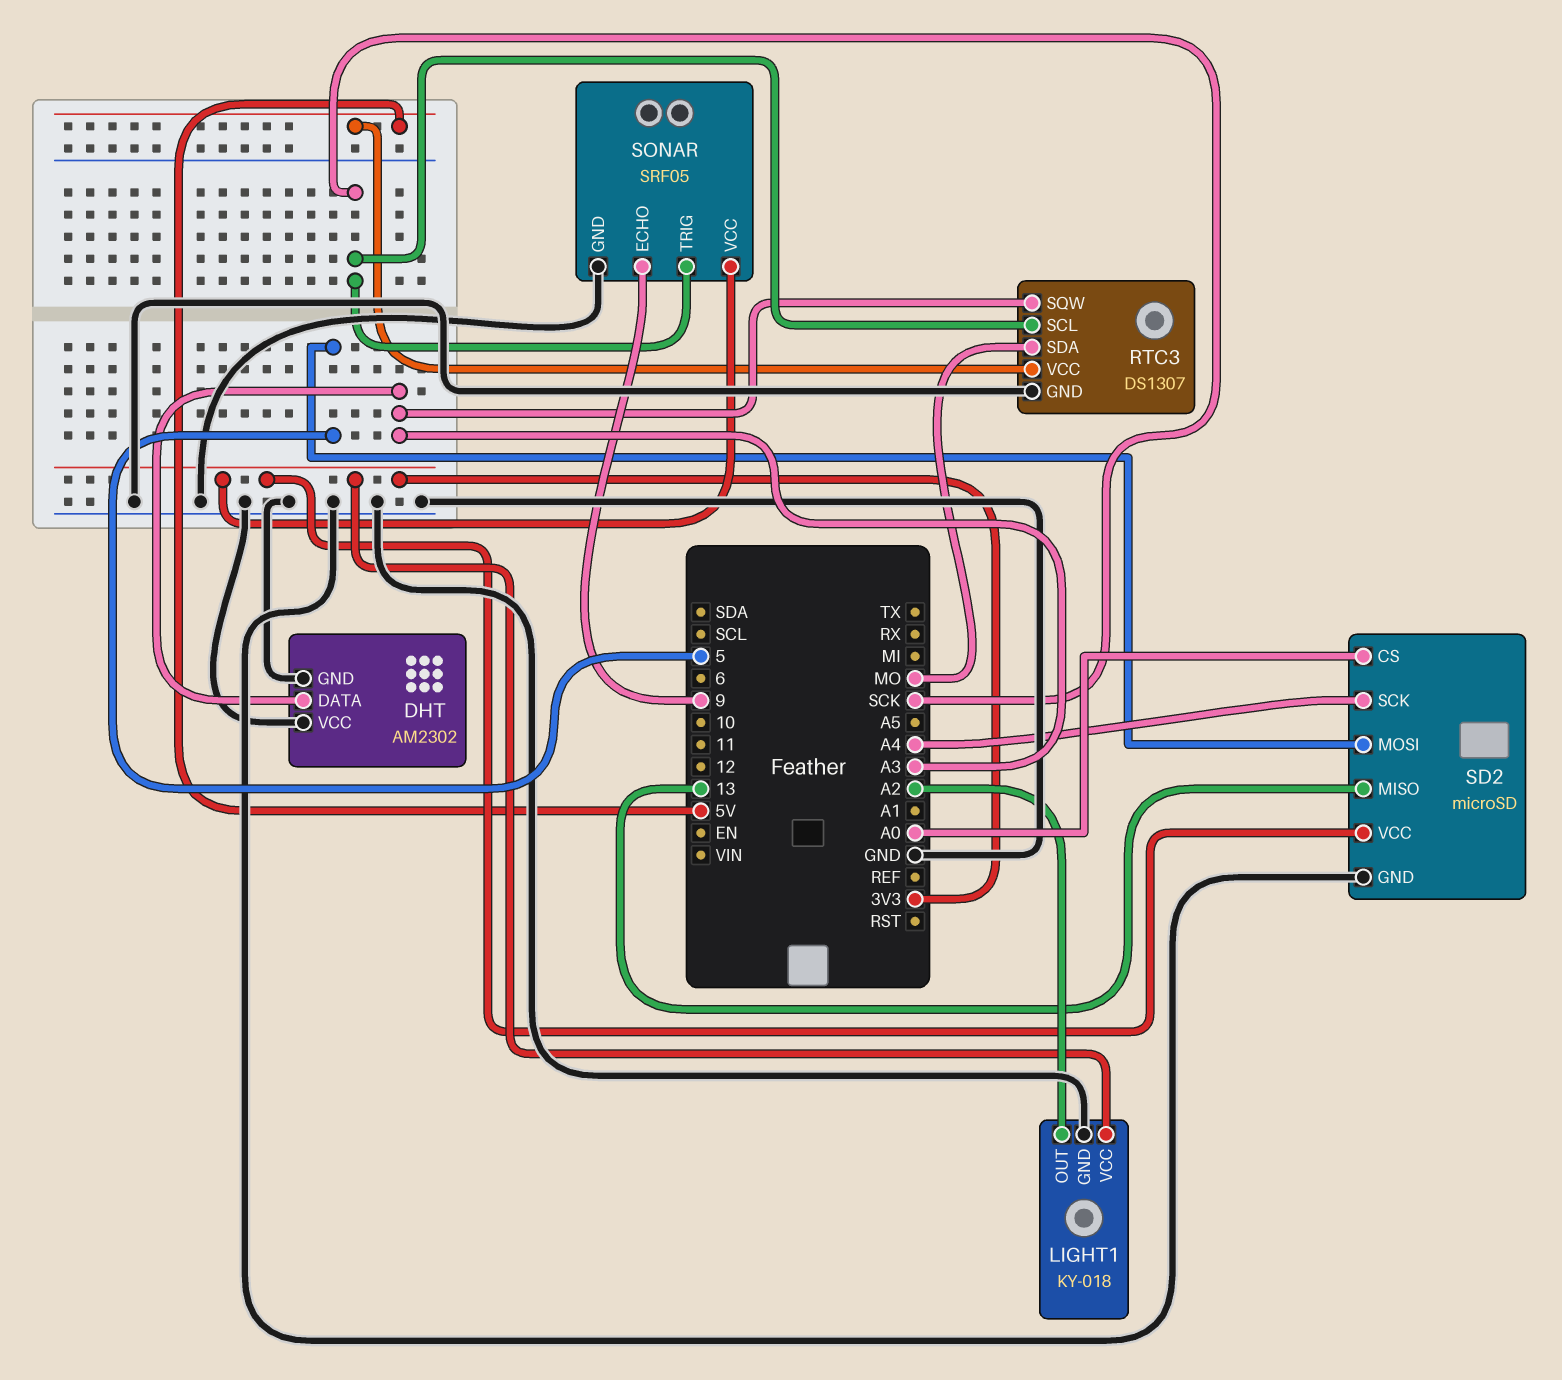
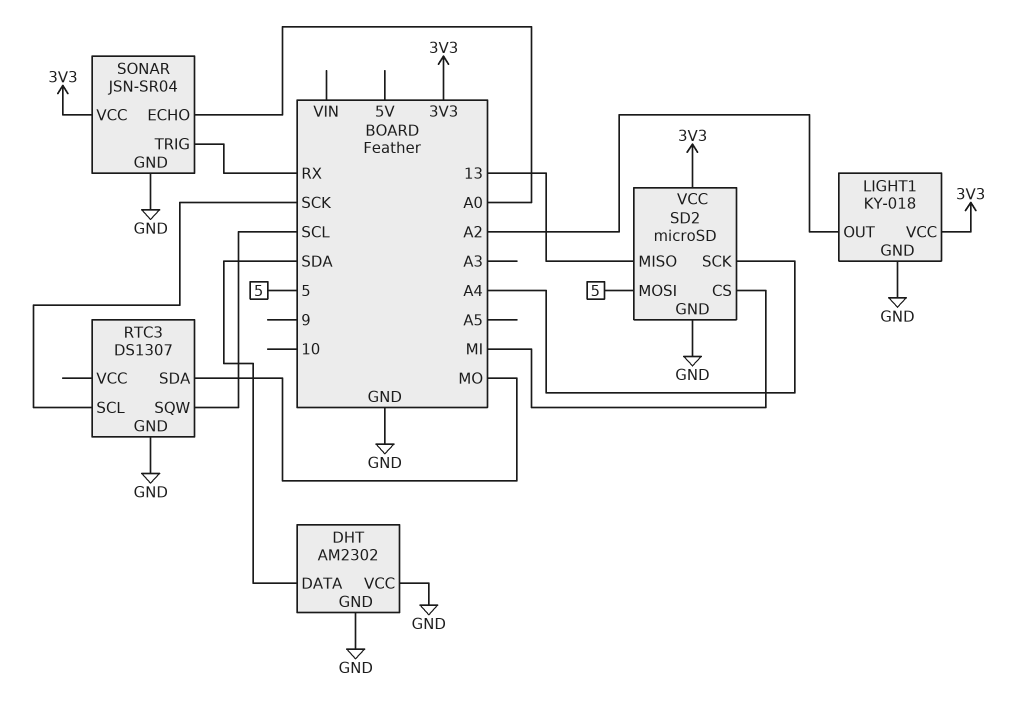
DHT pin DATA: A3 -> SDA
RTC3 pin SQW: A3 -> SCL
RTC3 pin VCC: 5V -> none
SD2 pin CS: A0 -> MI
SONAR: SRF05 -> JSN-SR04
SONAR pin ECHO: 9 -> A0
SONAR pin TRIG: SCK -> RX

